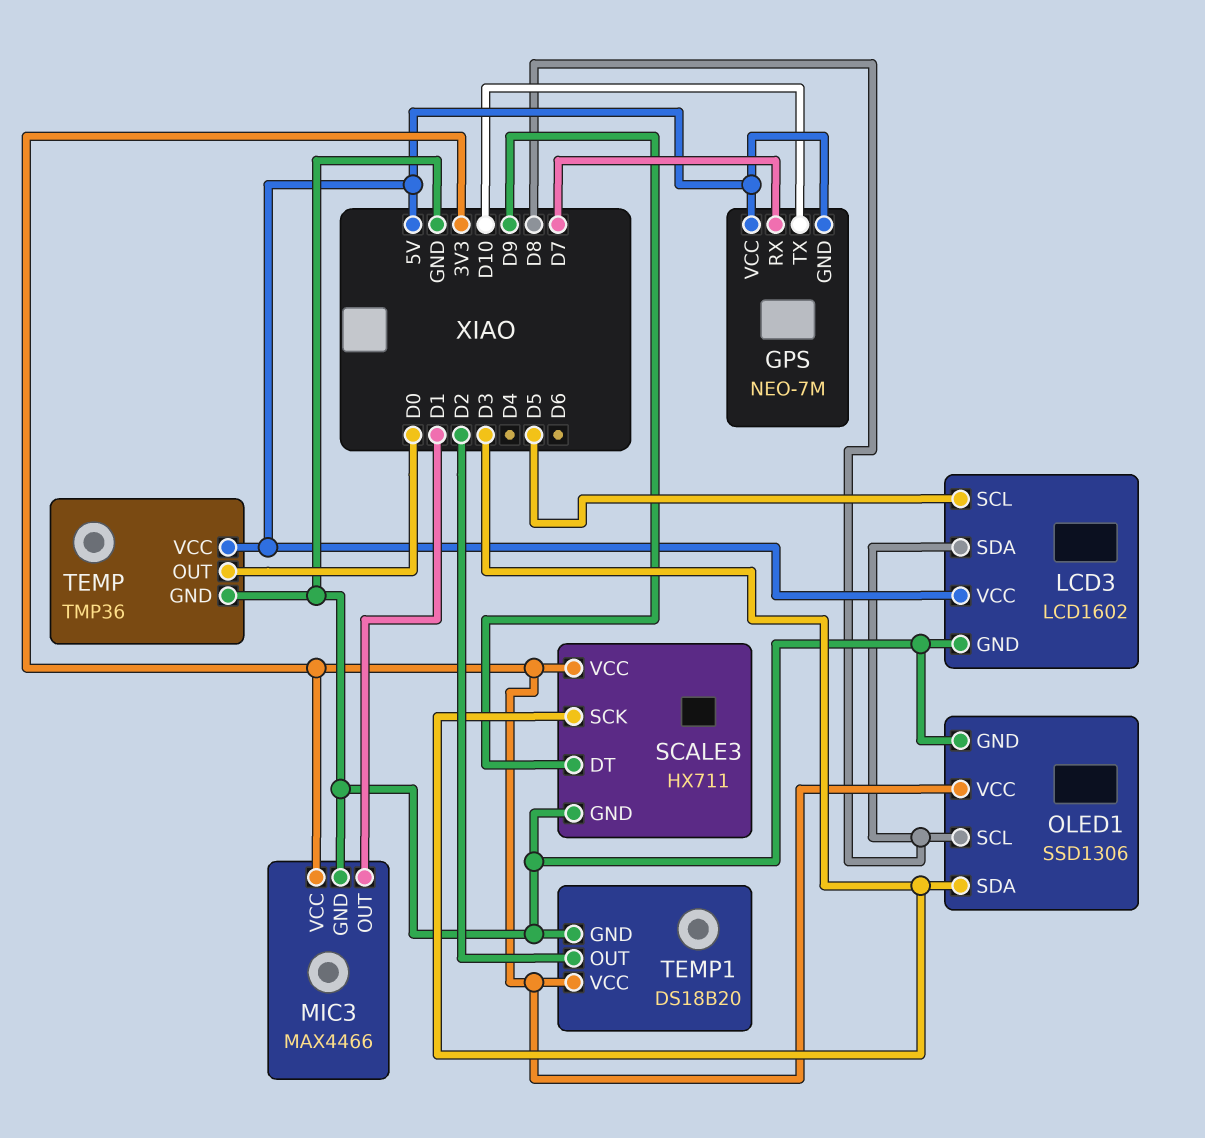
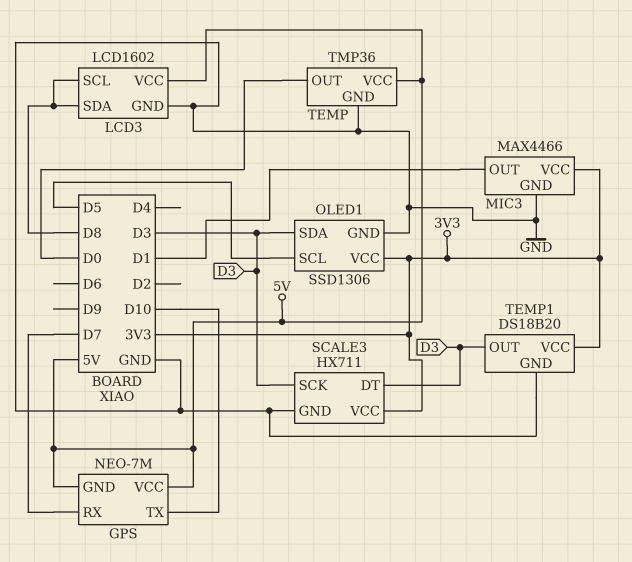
LCD3 pin SCL: D5 -> D8
OLED1 pin SCL: D8 -> D5
SCALE3 pin DT: D9 -> D3
TEMP1 pin OUT: D2 -> D3

